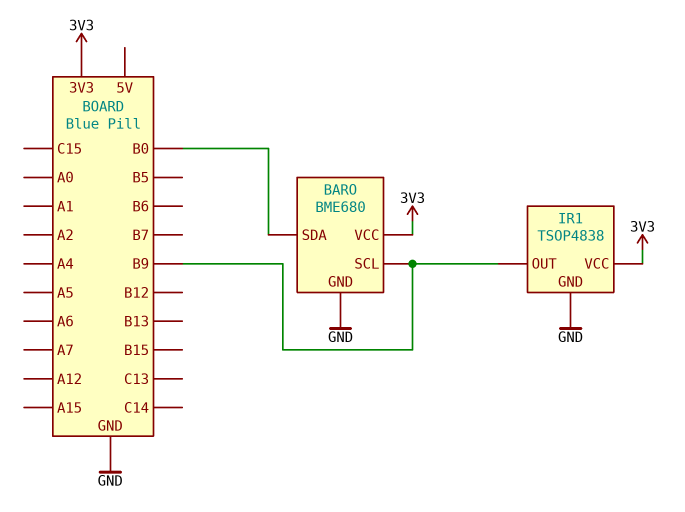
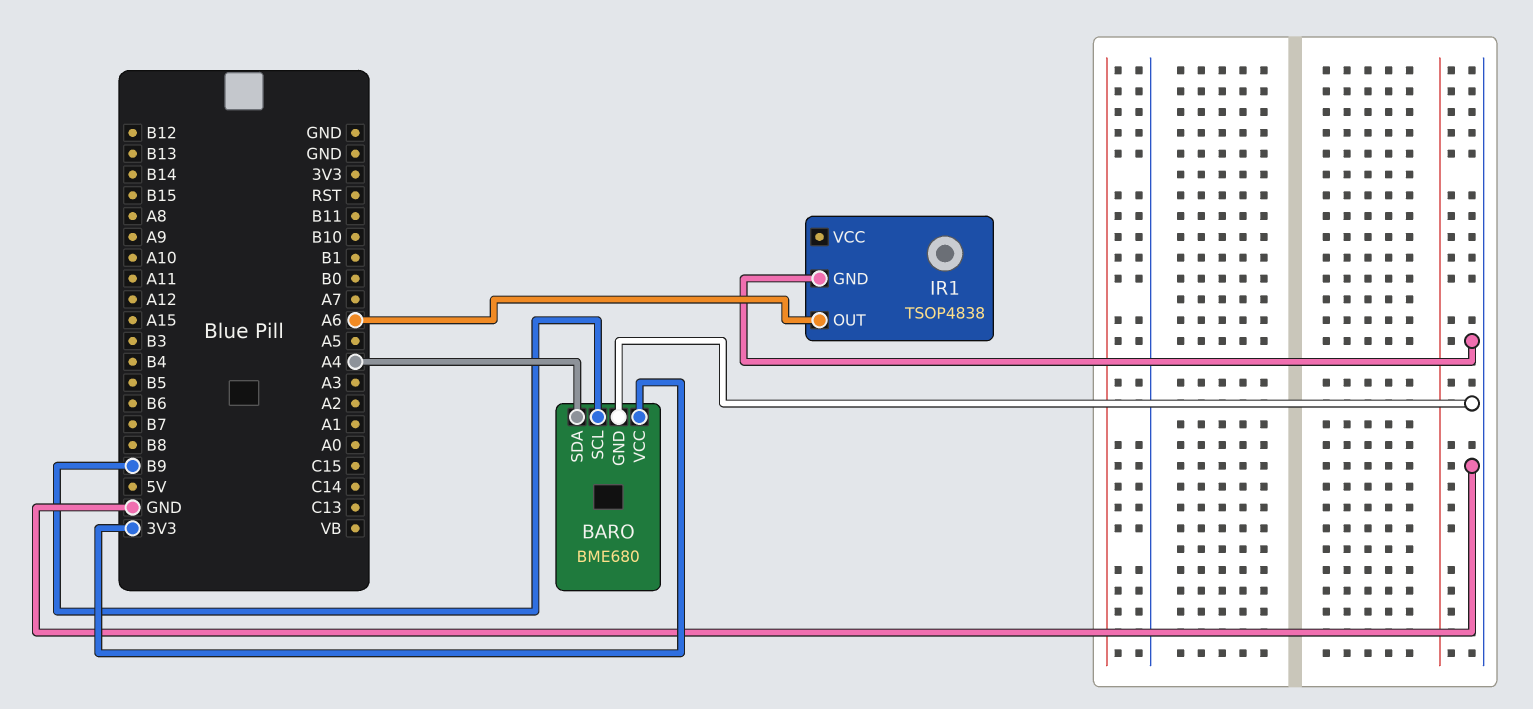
BARO pin SDA: B0 -> A4
IR1 pin OUT: B9 -> A6
IR1 pin VCC: 3V3 -> none

